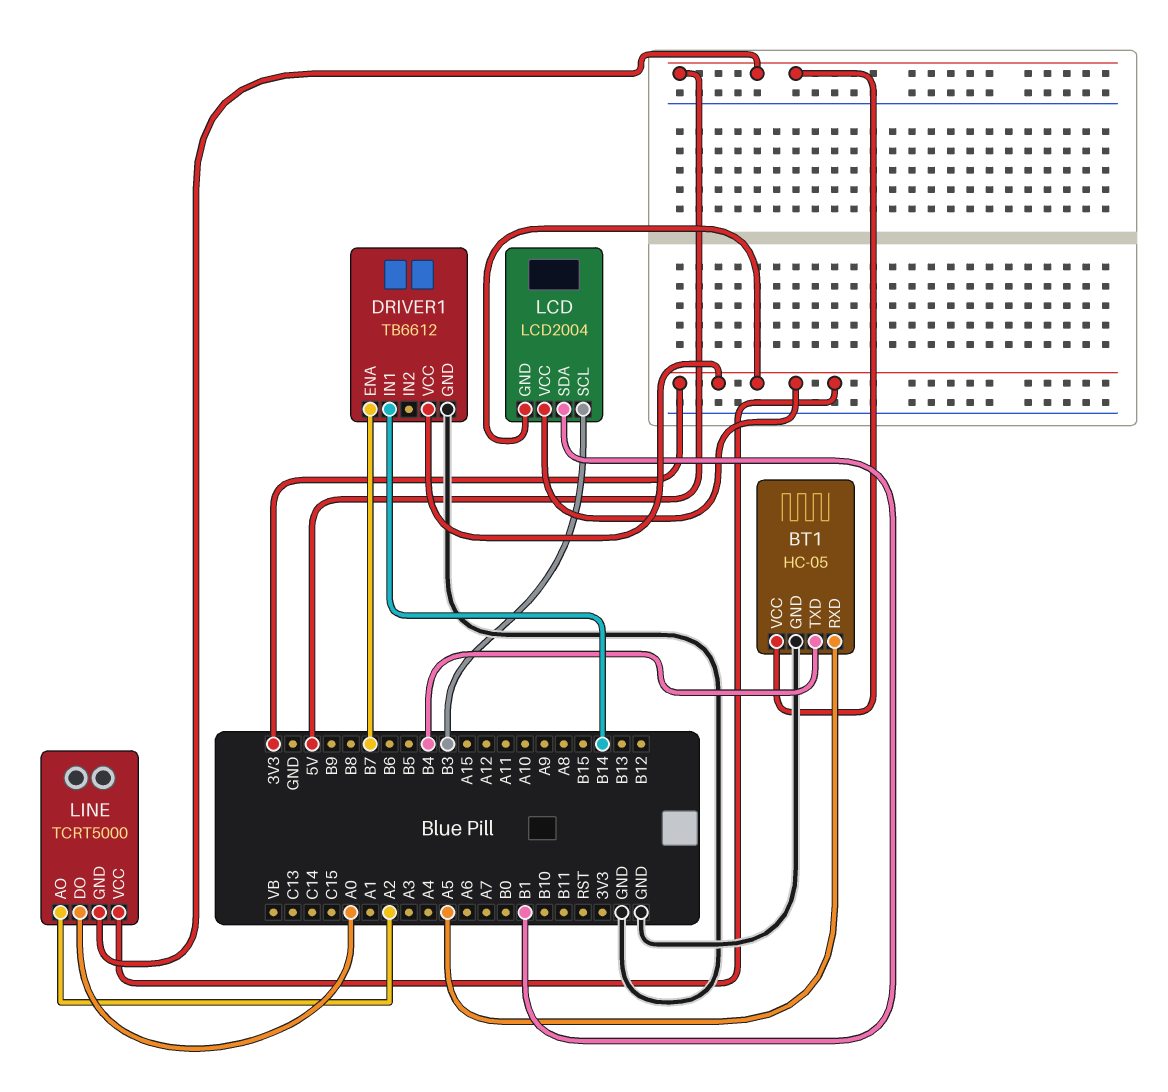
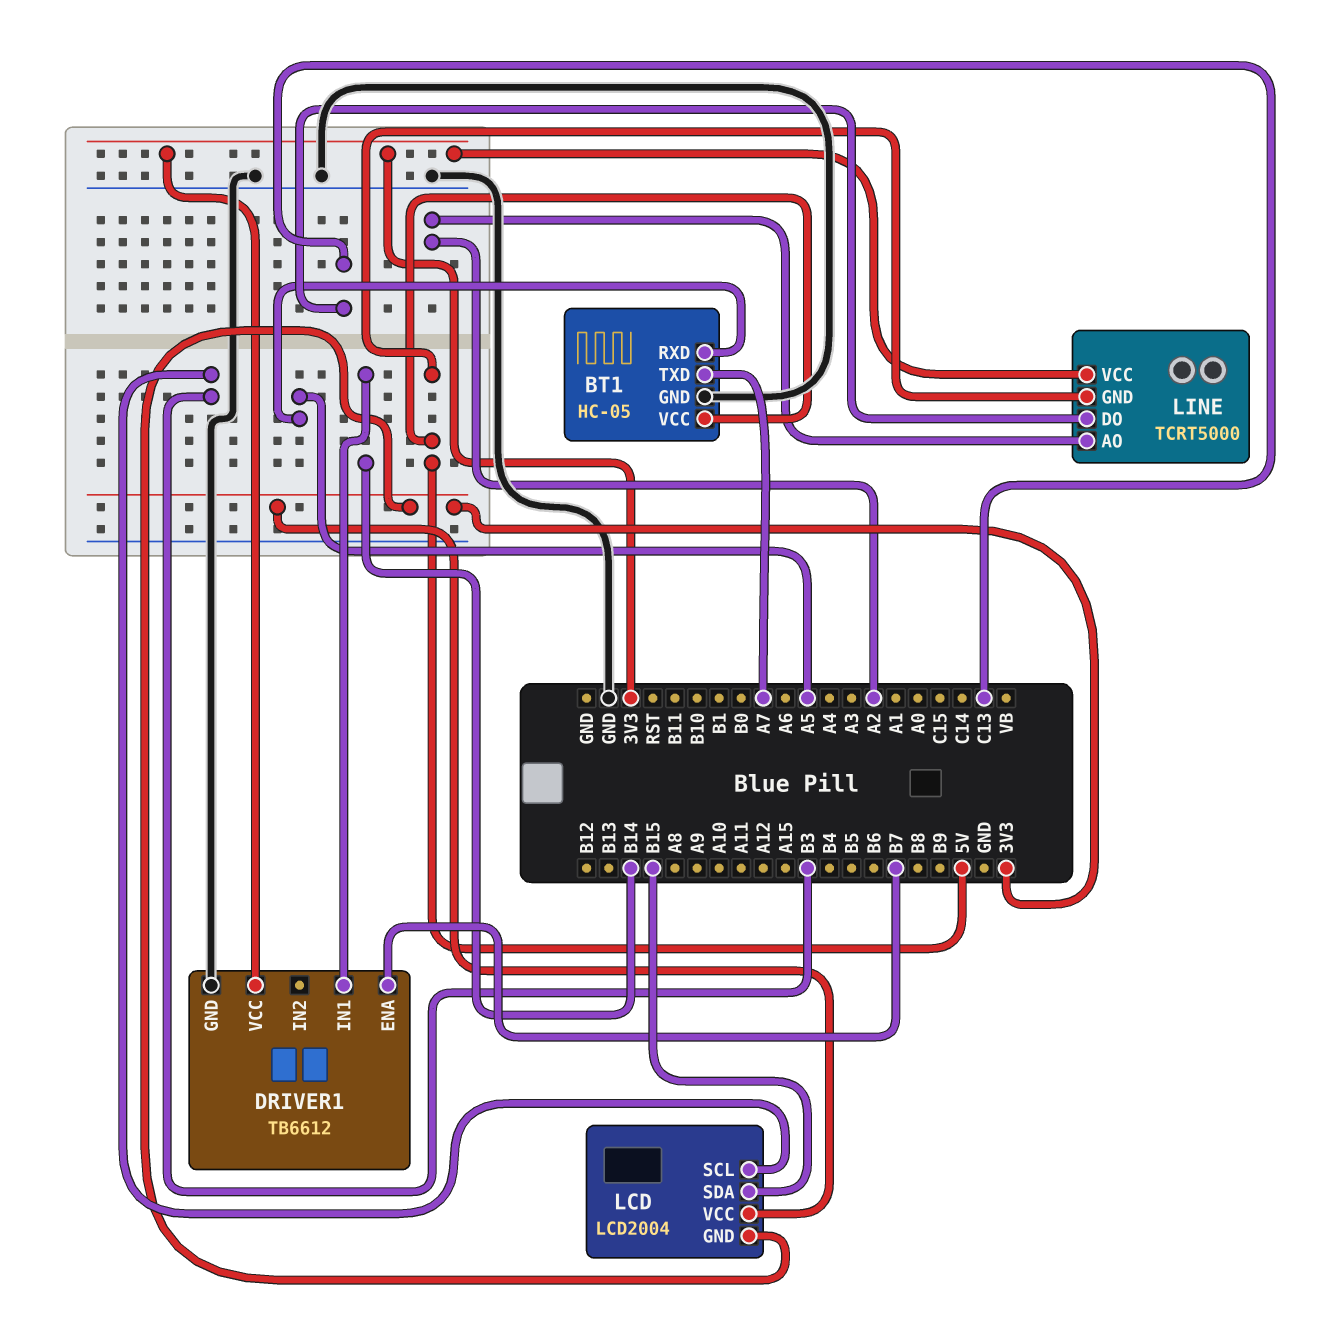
BT1 pin TXD: B4 -> A7
LCD pin SDA: B1 -> B15
LINE pin DO: A0 -> C13

